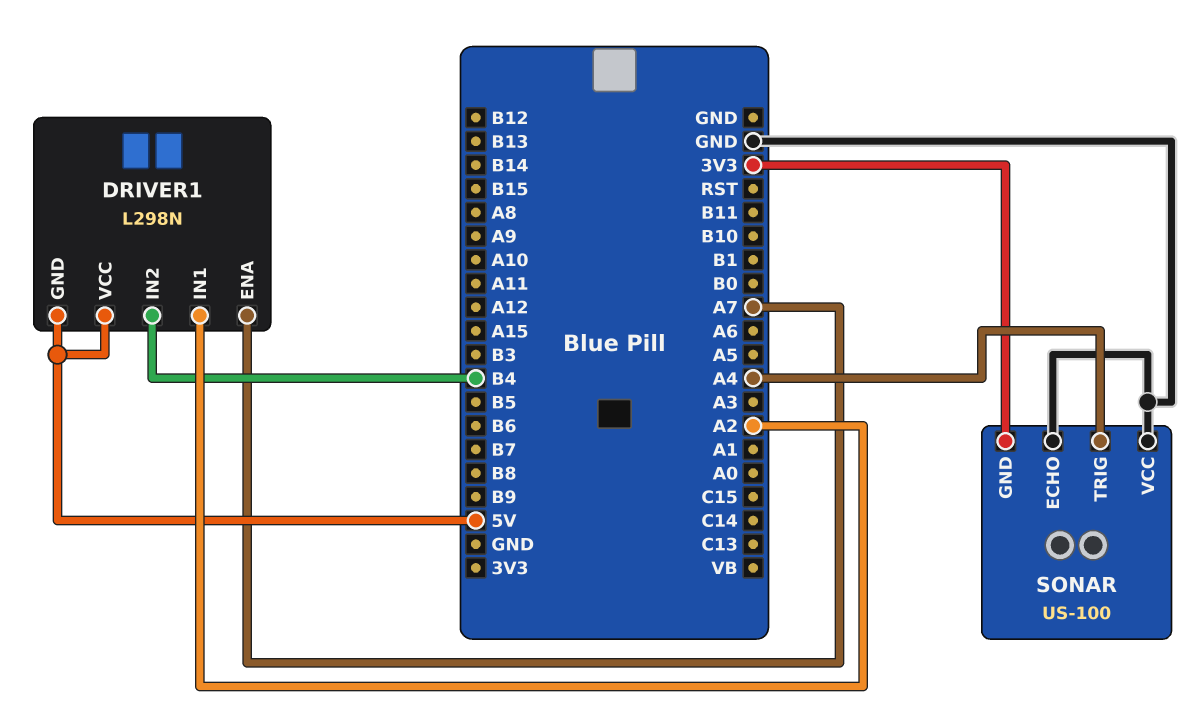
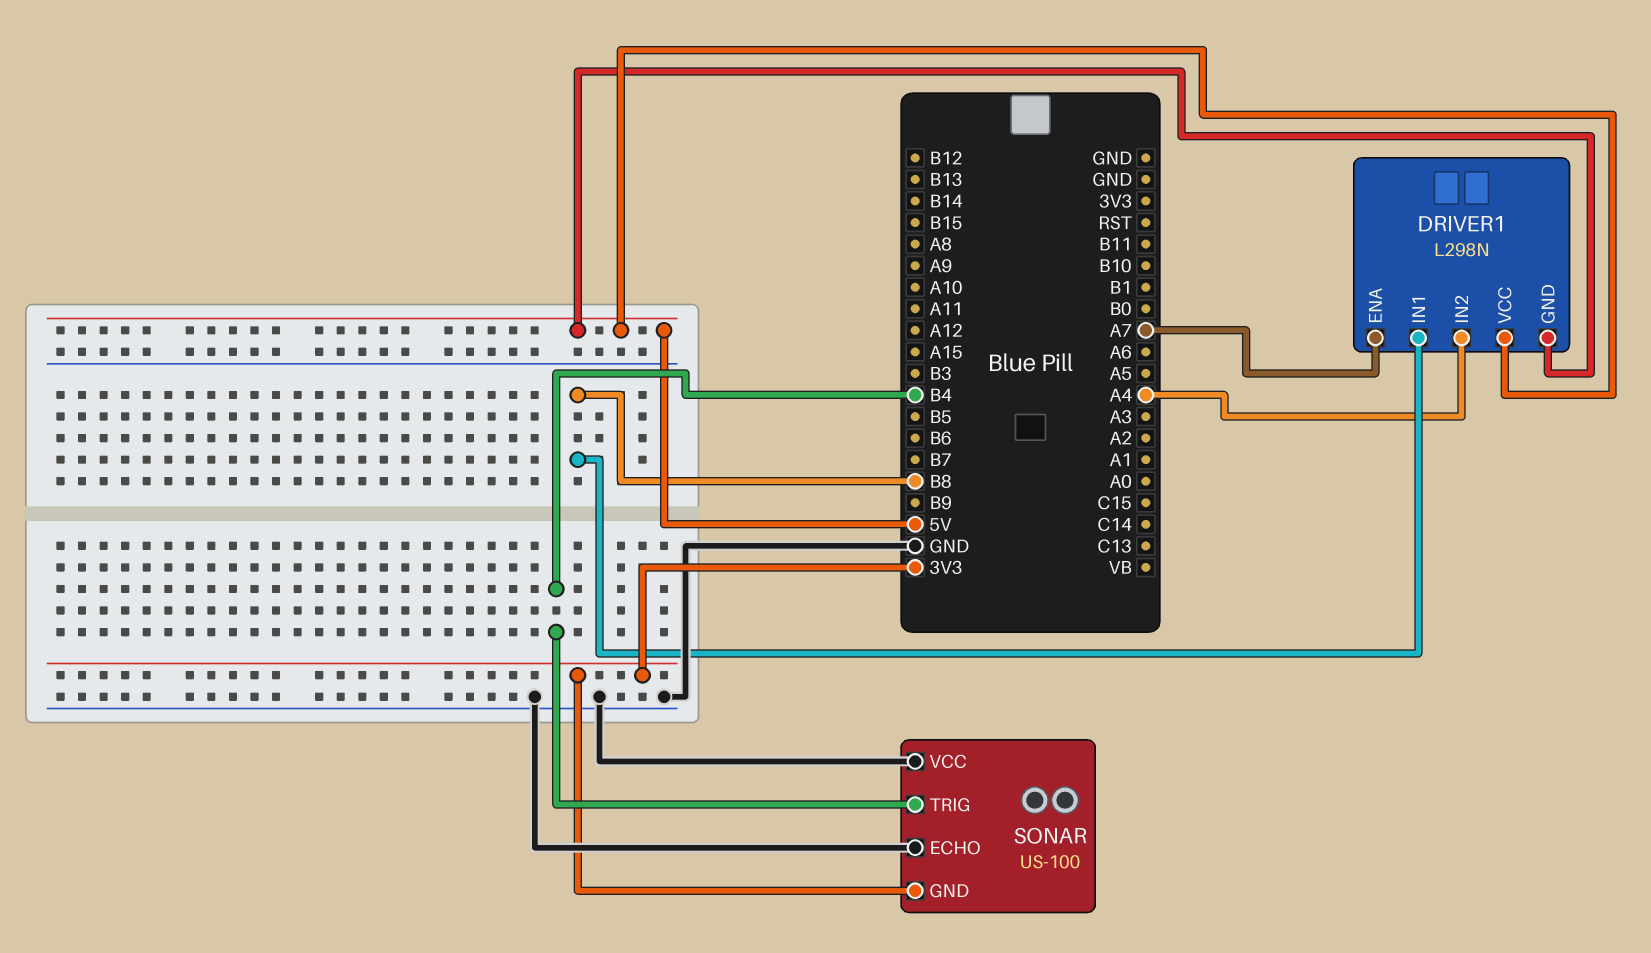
DRIVER1 pin IN1: A2 -> B8
DRIVER1 pin IN2: B4 -> A4
SONAR pin TRIG: A4 -> B4

